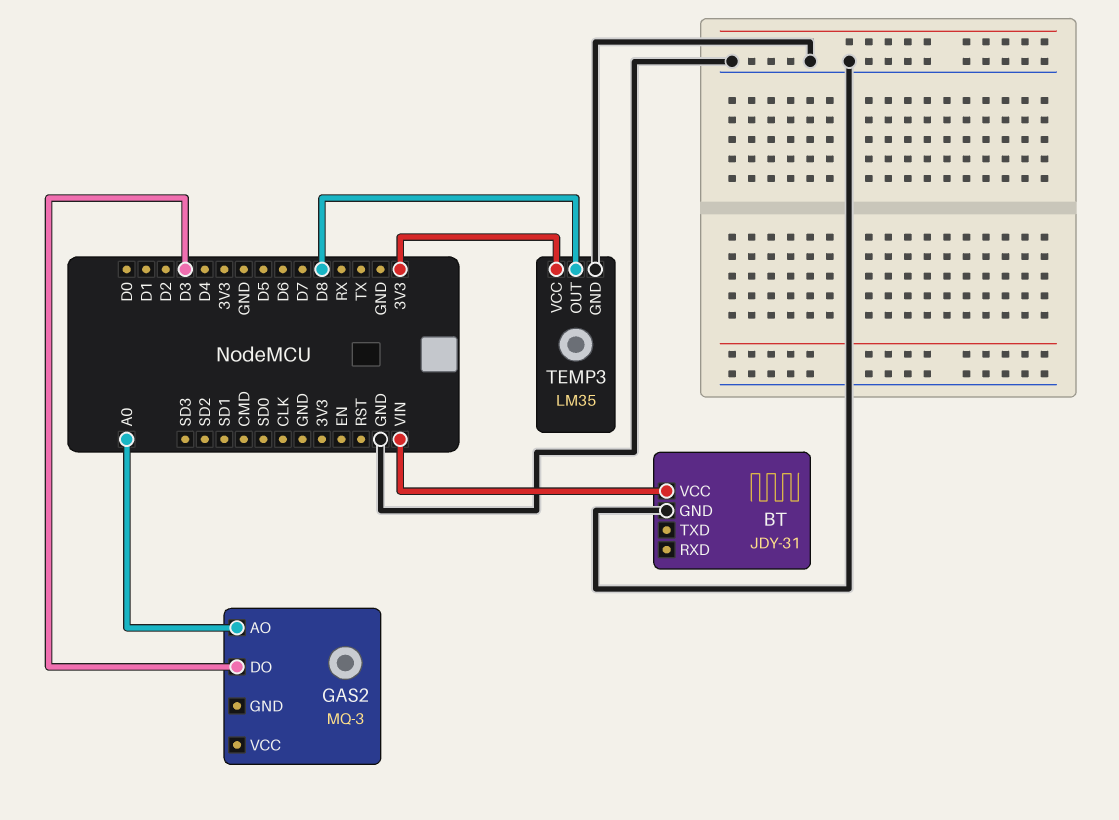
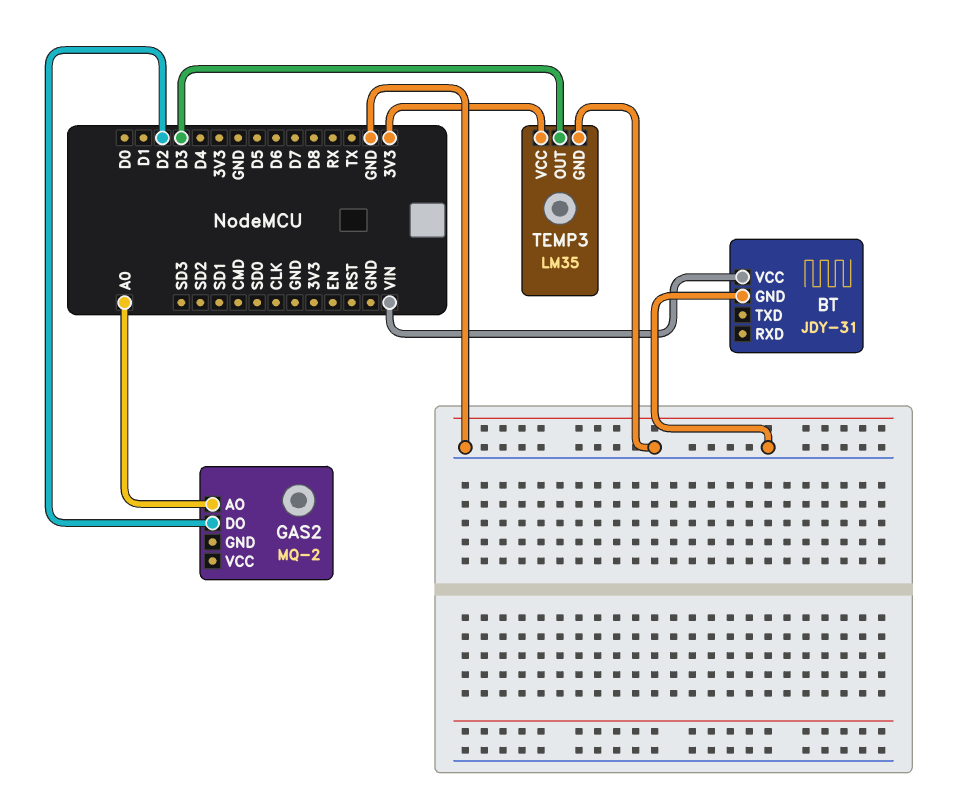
GAS2: MQ-3 -> MQ-2
GAS2 pin DO: D3 -> D2
TEMP3 pin OUT: D8 -> D3

